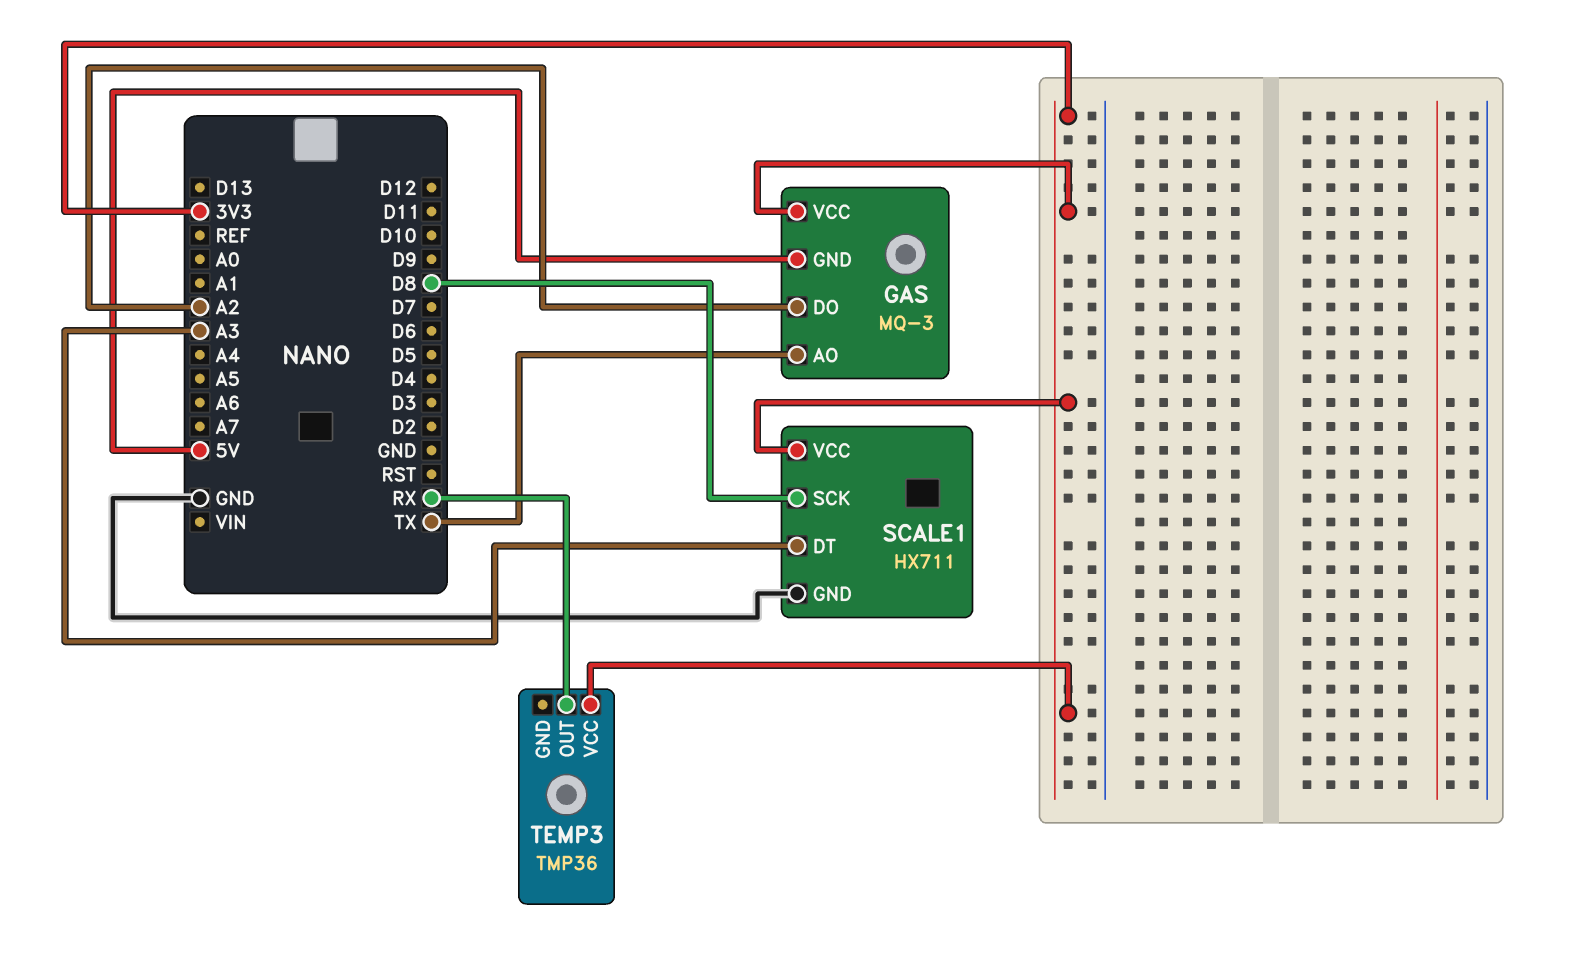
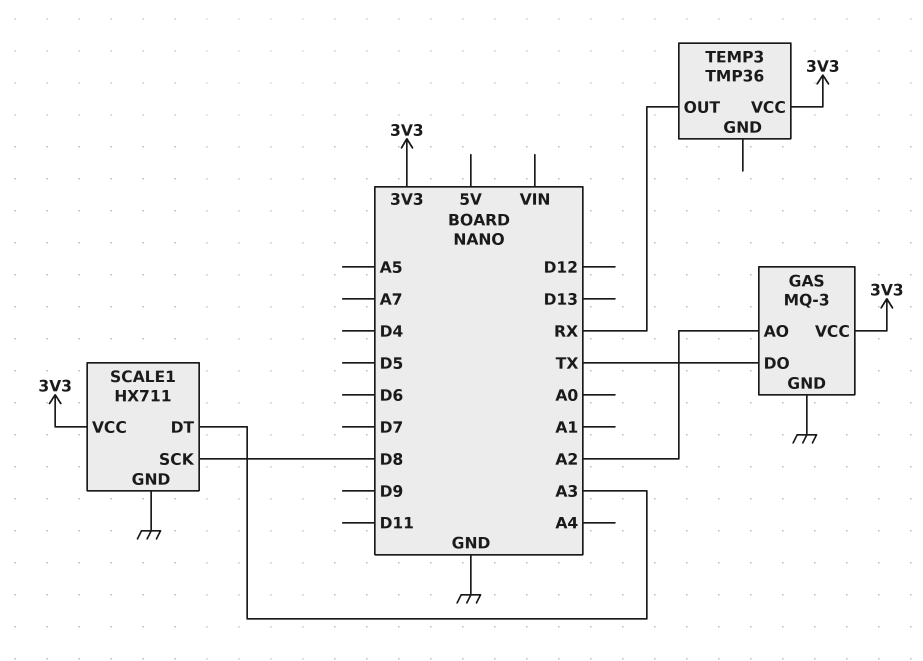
GAS pin AO: TX -> A2
GAS pin DO: A2 -> TX
GAS pin GND: 5V -> GND

